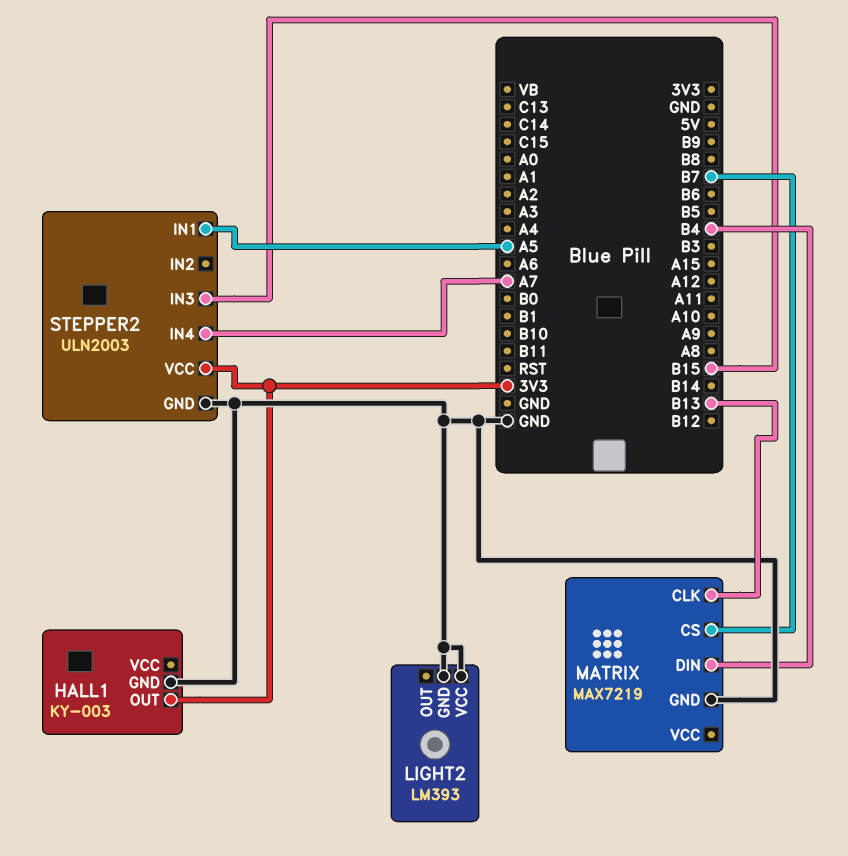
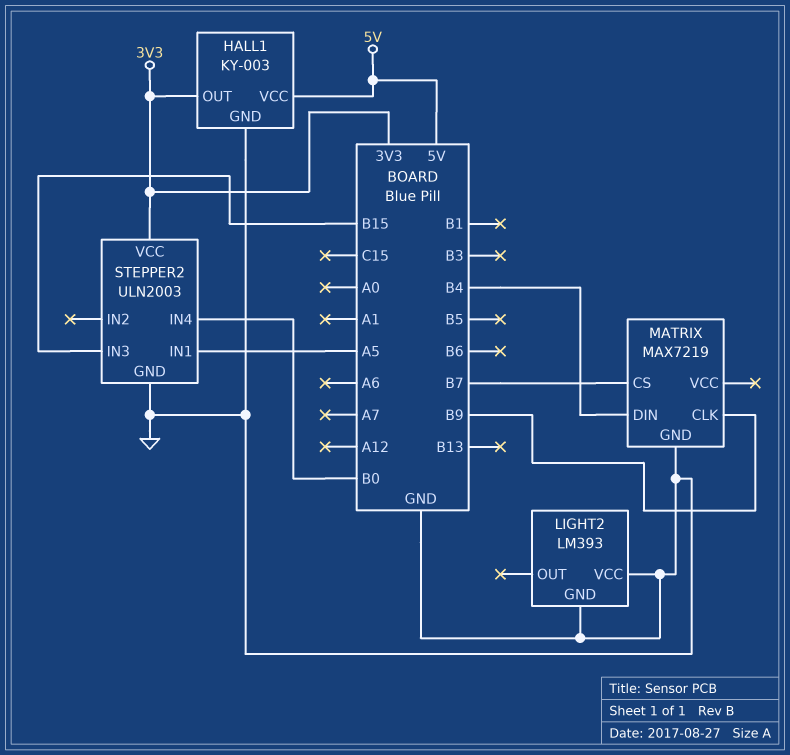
HALL1 pin VCC: none -> 5V
MATRIX pin CLK: B13 -> B9
STEPPER2 pin IN4: A7 -> B0

